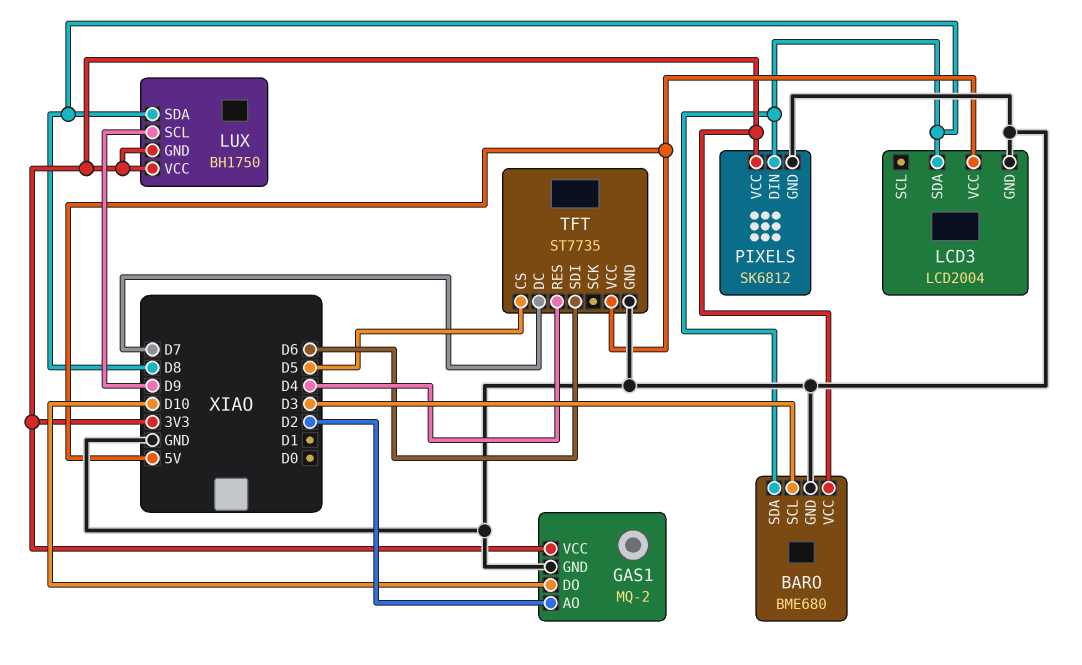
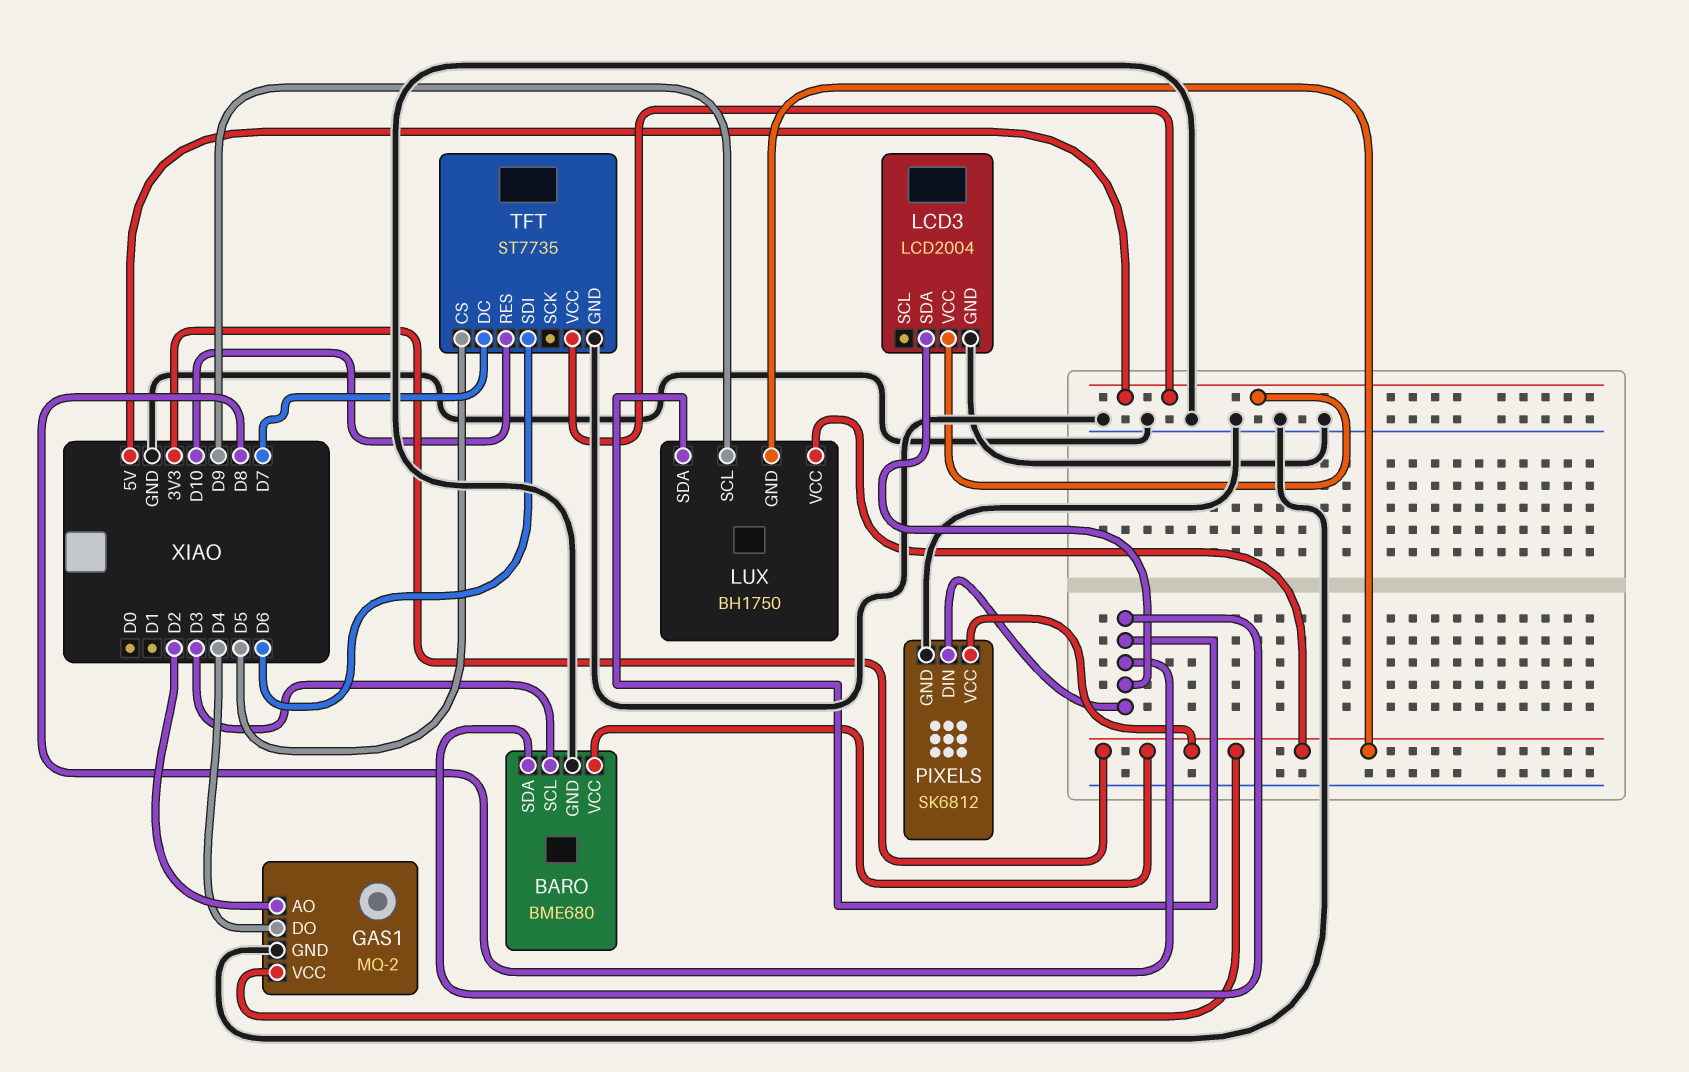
GAS1 pin DO: D10 -> D4
TFT pin RES: D4 -> D10

